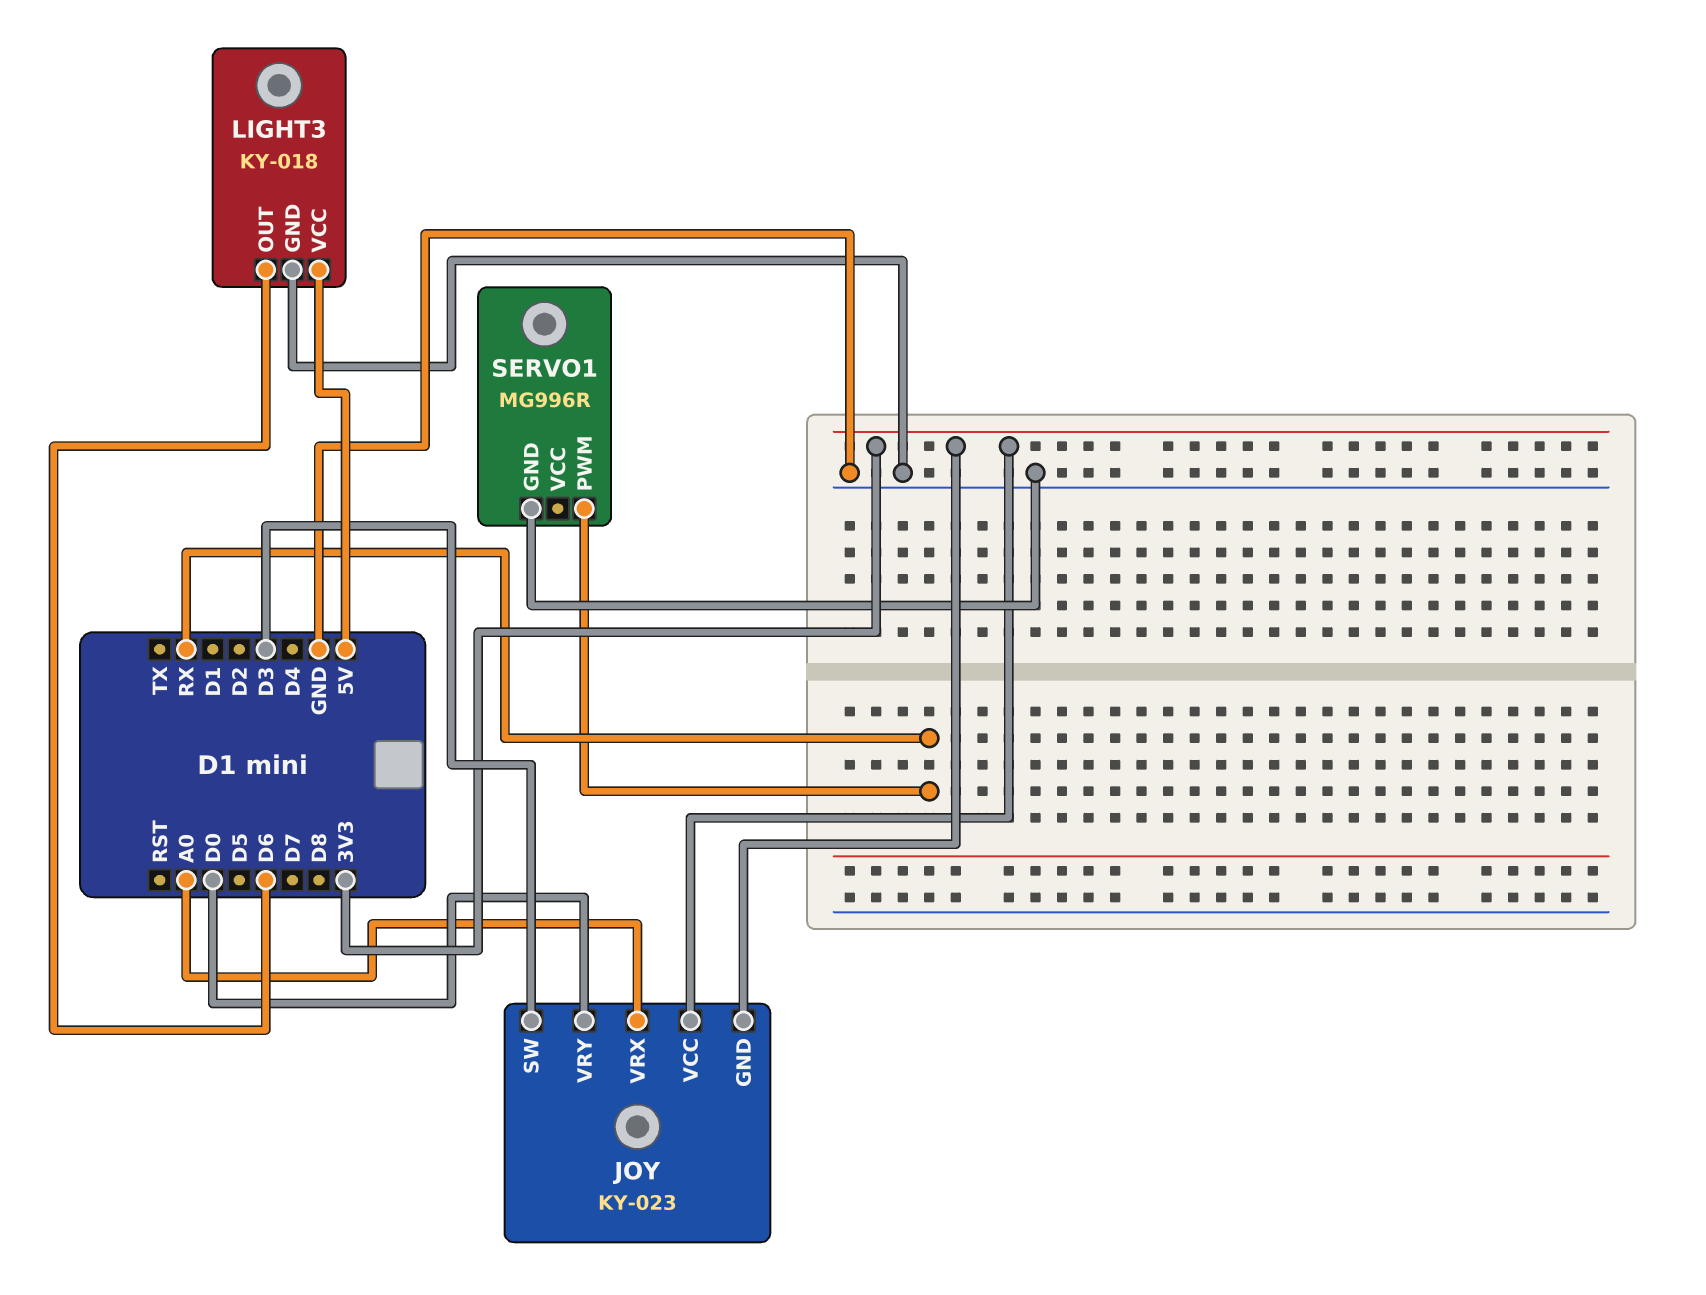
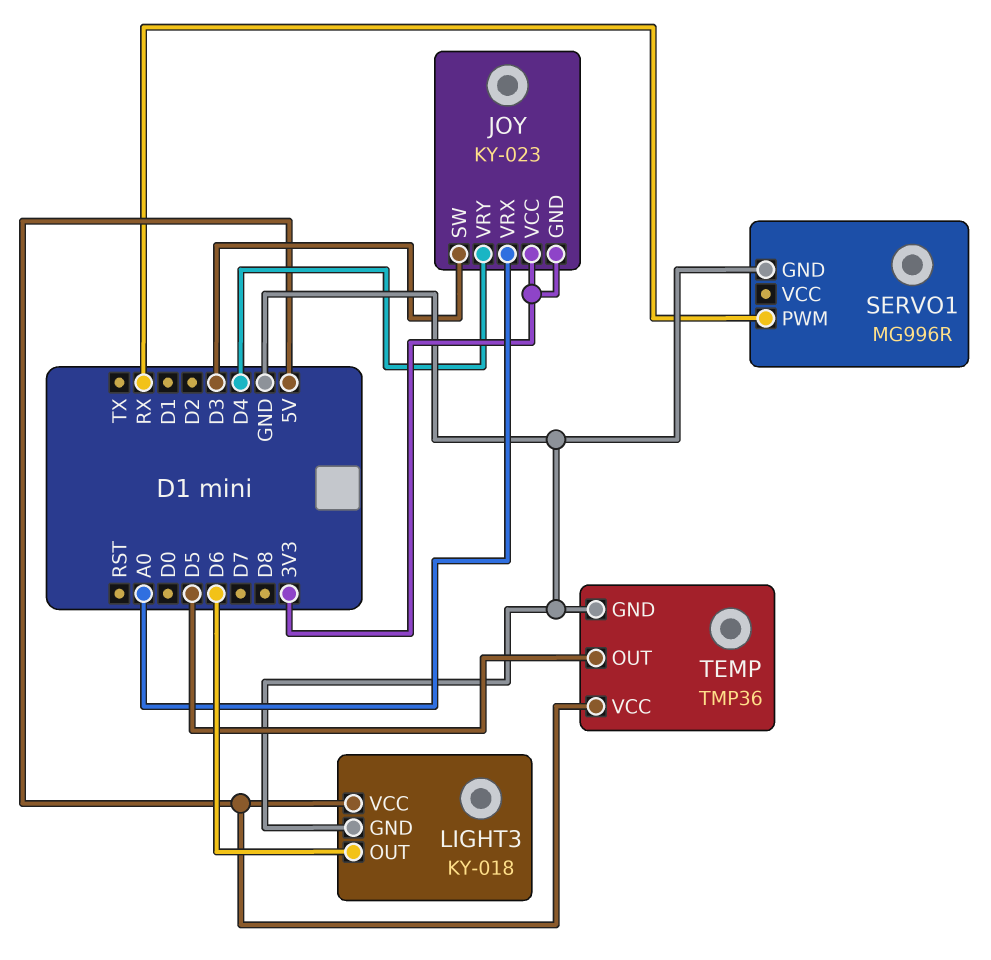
JOY pin VRY: D0 -> D4
TEMP: none -> TMP36
TEMP pin GND: none -> GND
TEMP pin OUT: none -> D5
TEMP pin VCC: none -> 5V

